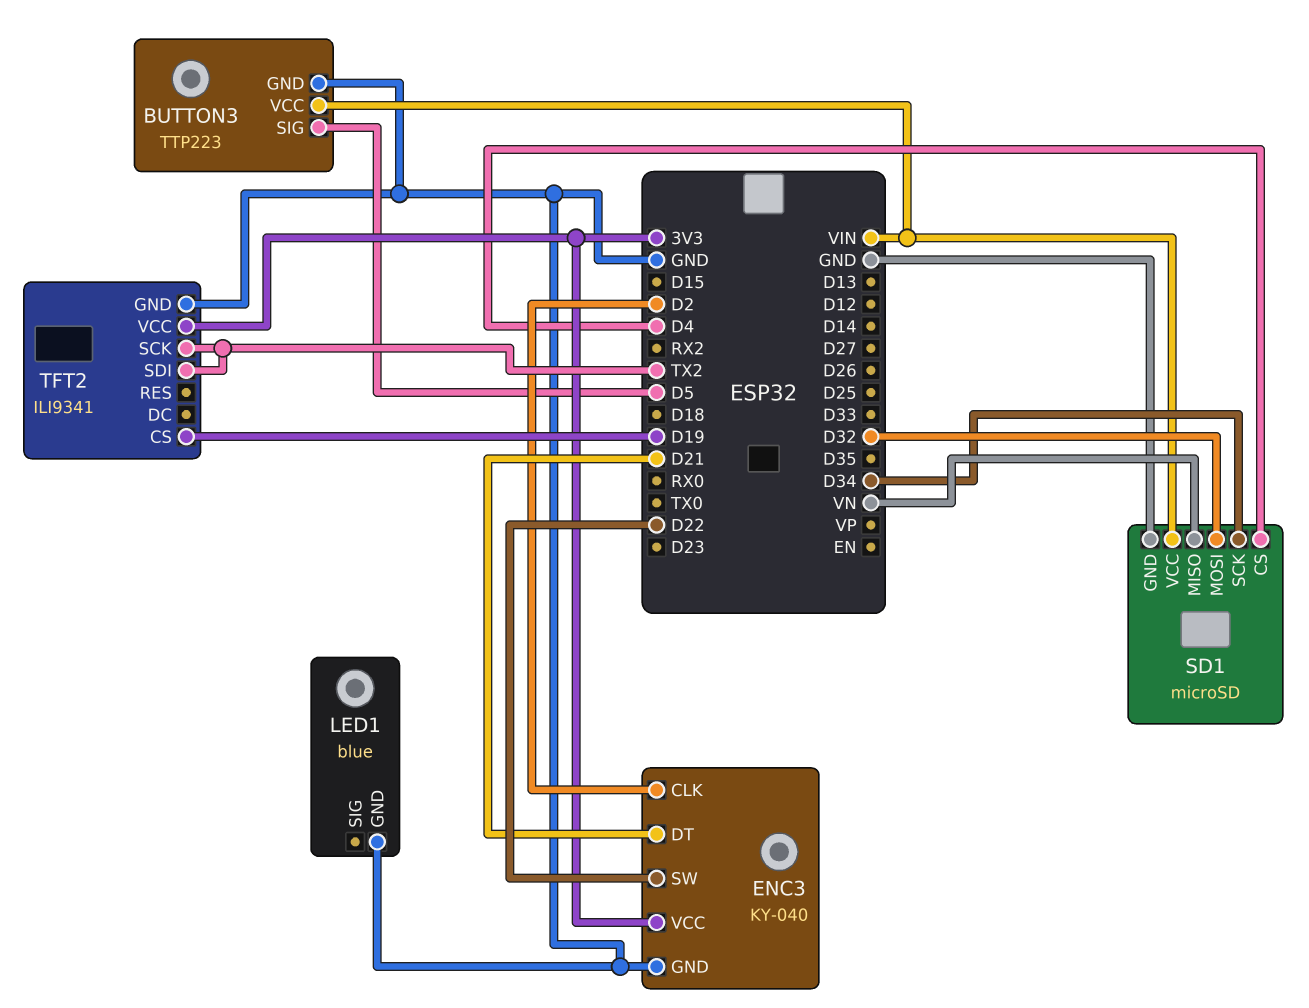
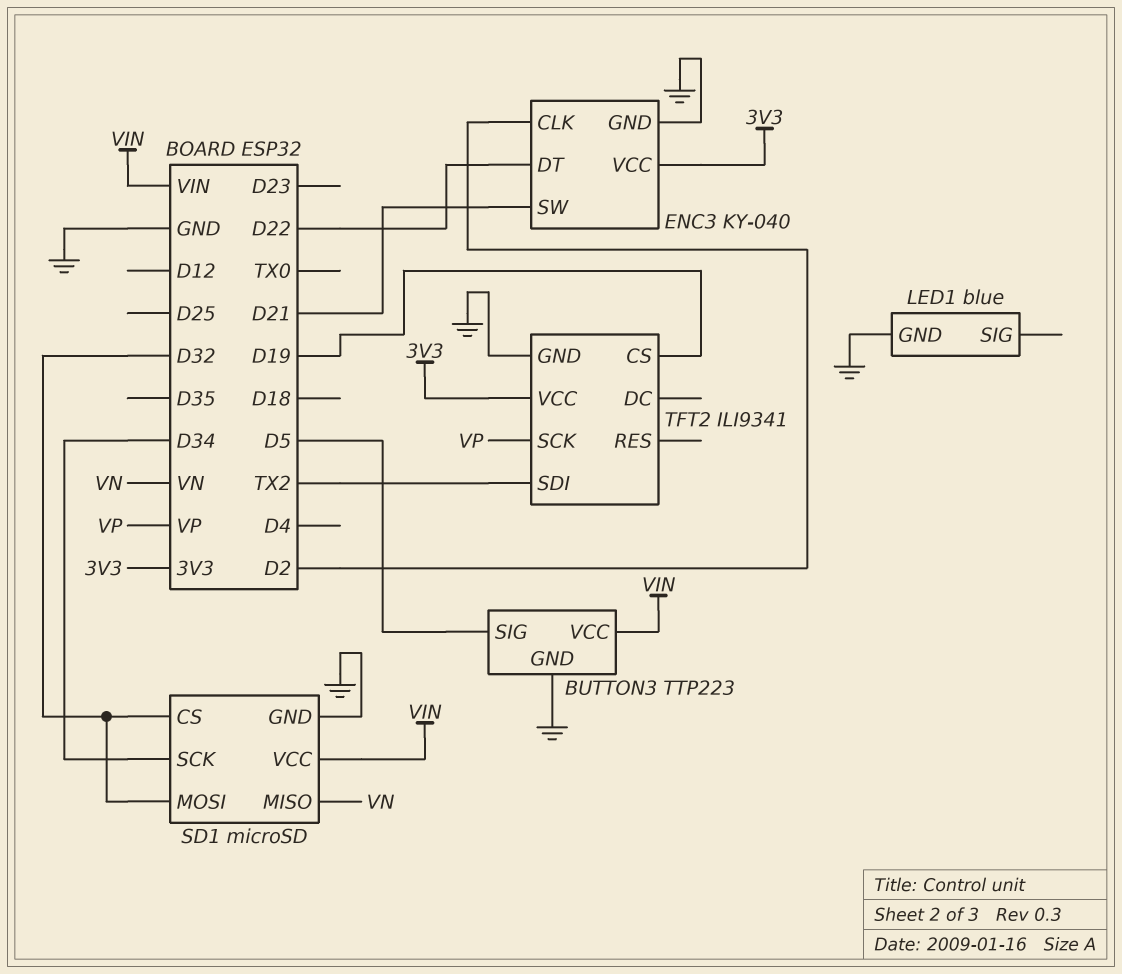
ENC3 pin DT: D21 -> D22
ENC3 pin SW: D22 -> D21
SD1 pin CS: D4 -> D32
TFT2 pin SCK: TX2 -> VP

